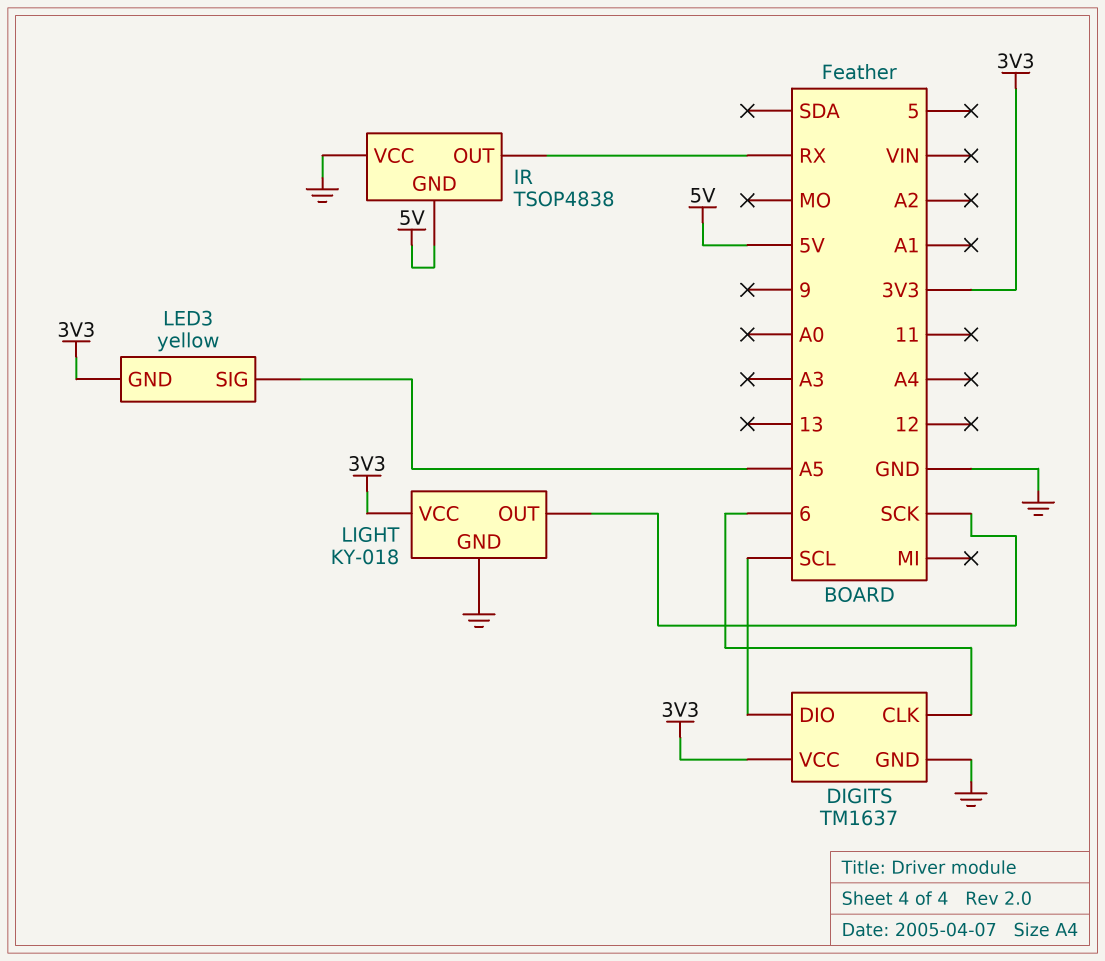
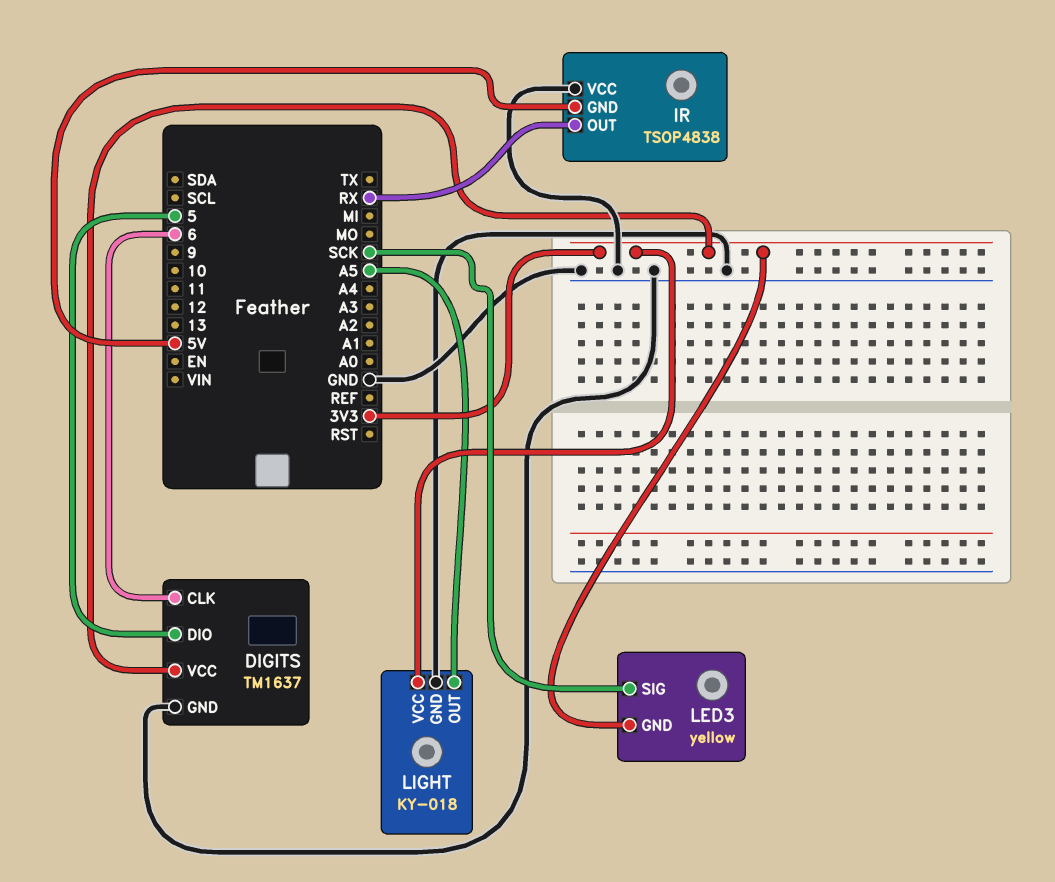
DIGITS pin DIO: SCL -> 5
LED3 pin SIG: A5 -> SCK
LIGHT pin OUT: SCK -> A5

